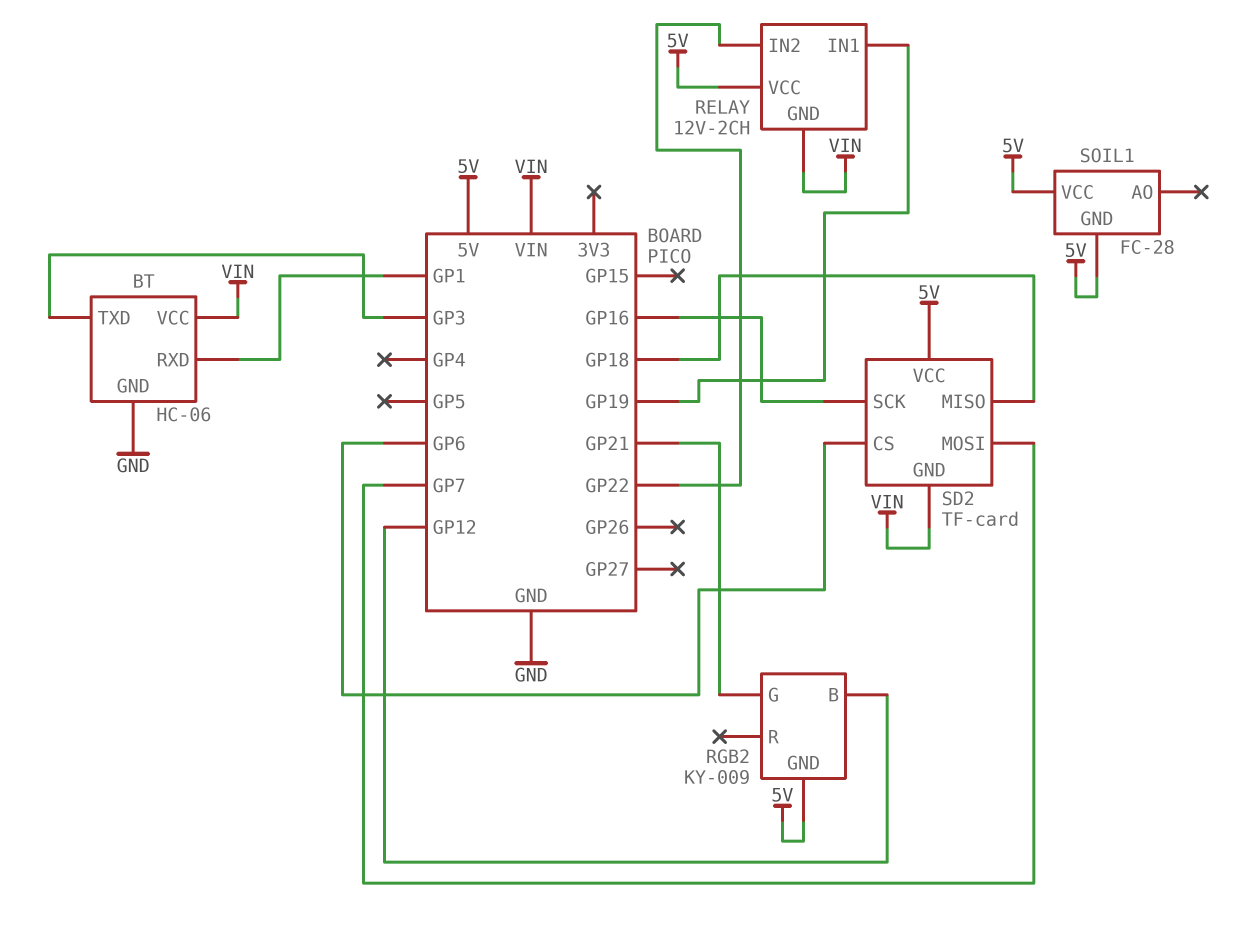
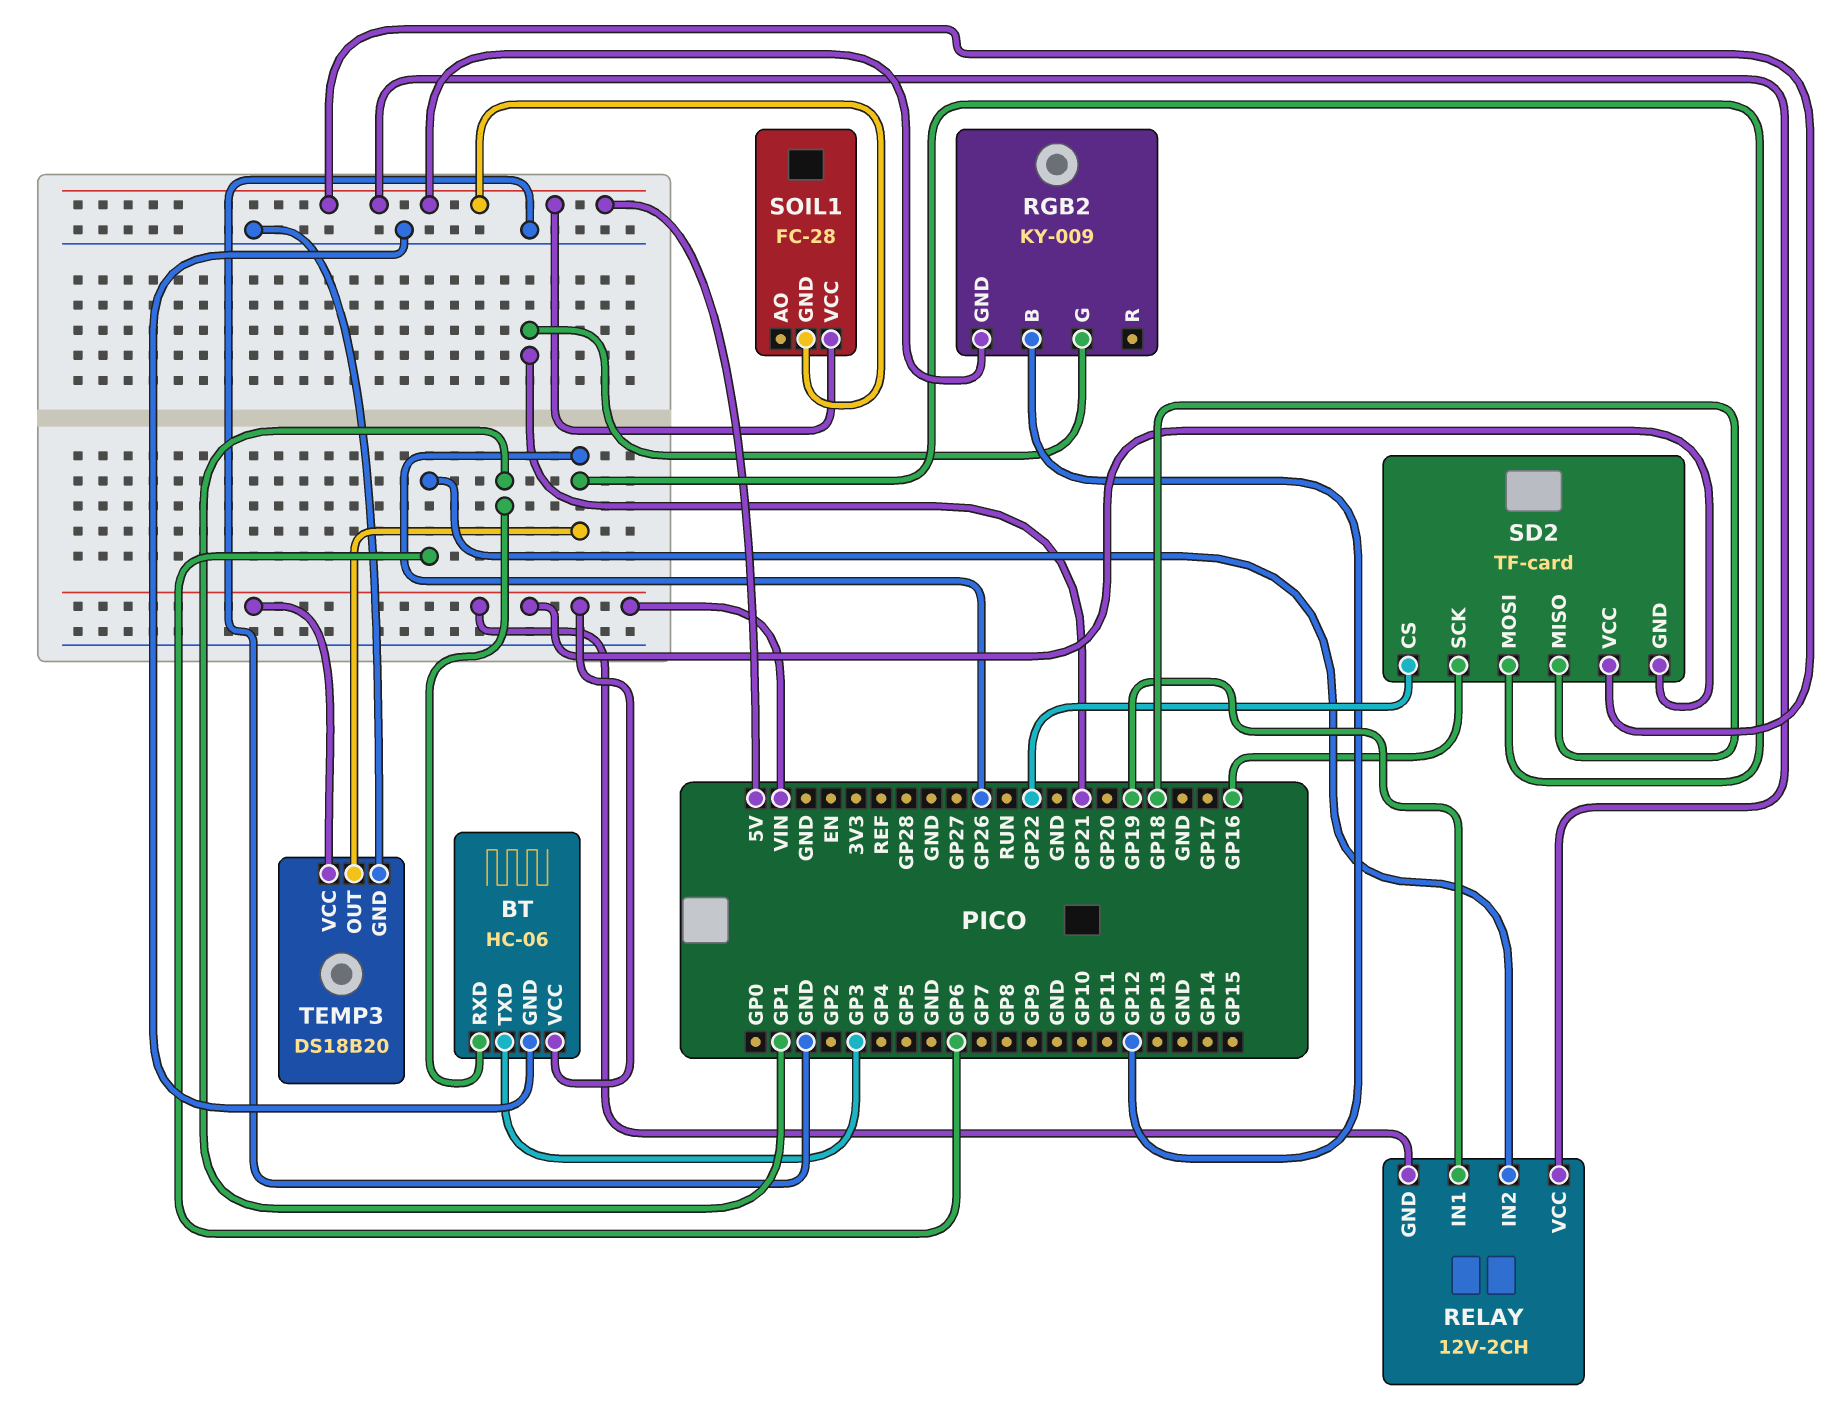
RELAY pin IN2: GP22 -> GP6
SD2 pin CS: GP6 -> GP22
SD2 pin MOSI: GP7 -> GP26
TEMP3: none -> DS18B20
TEMP3 pin GND: none -> GND
TEMP3 pin OUT: none -> GP26
TEMP3 pin VCC: none -> VIN

